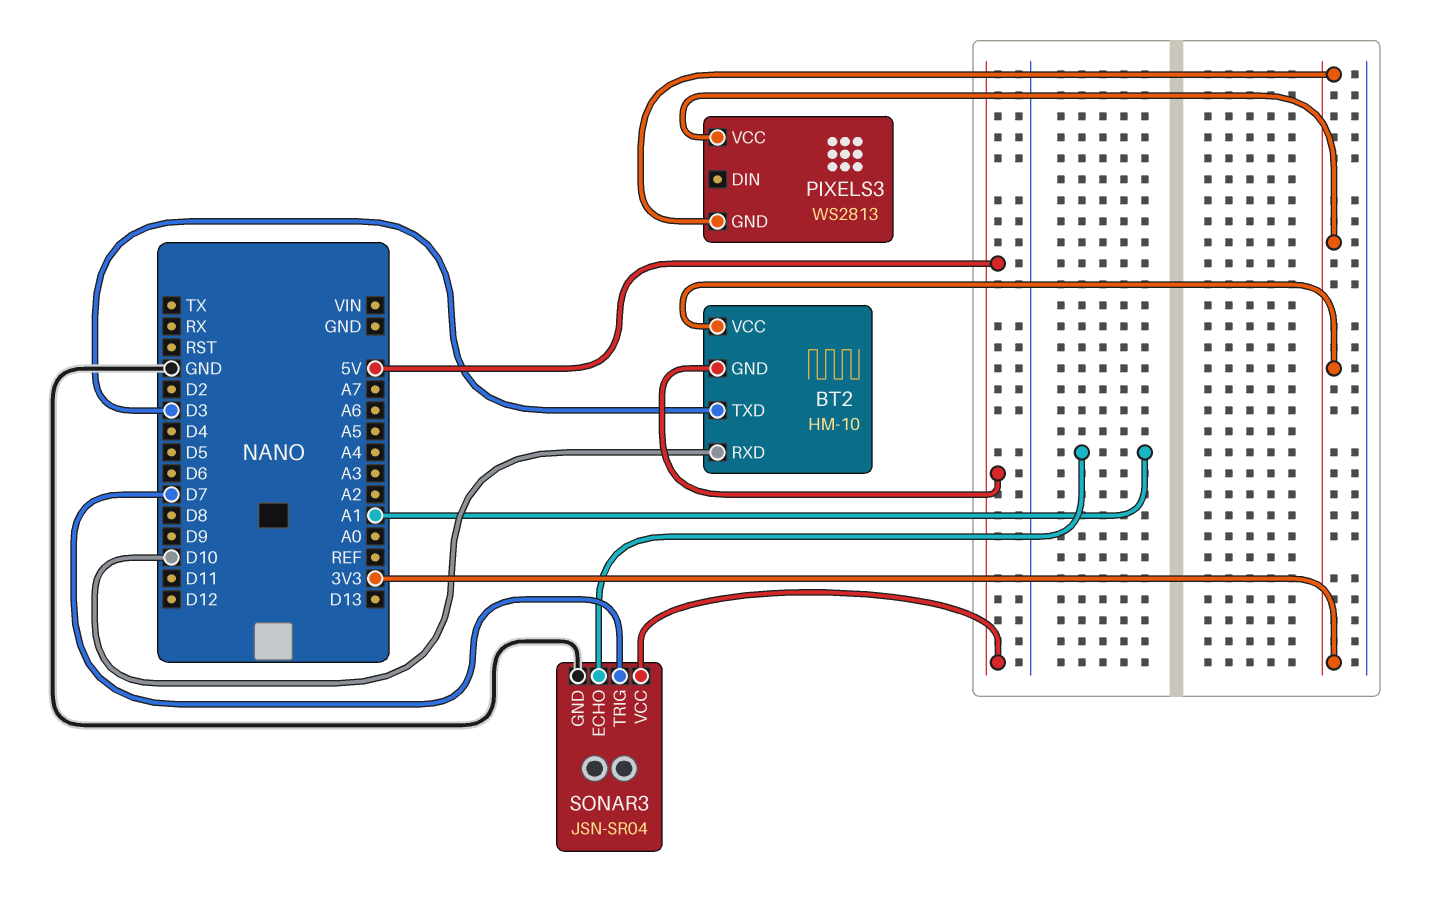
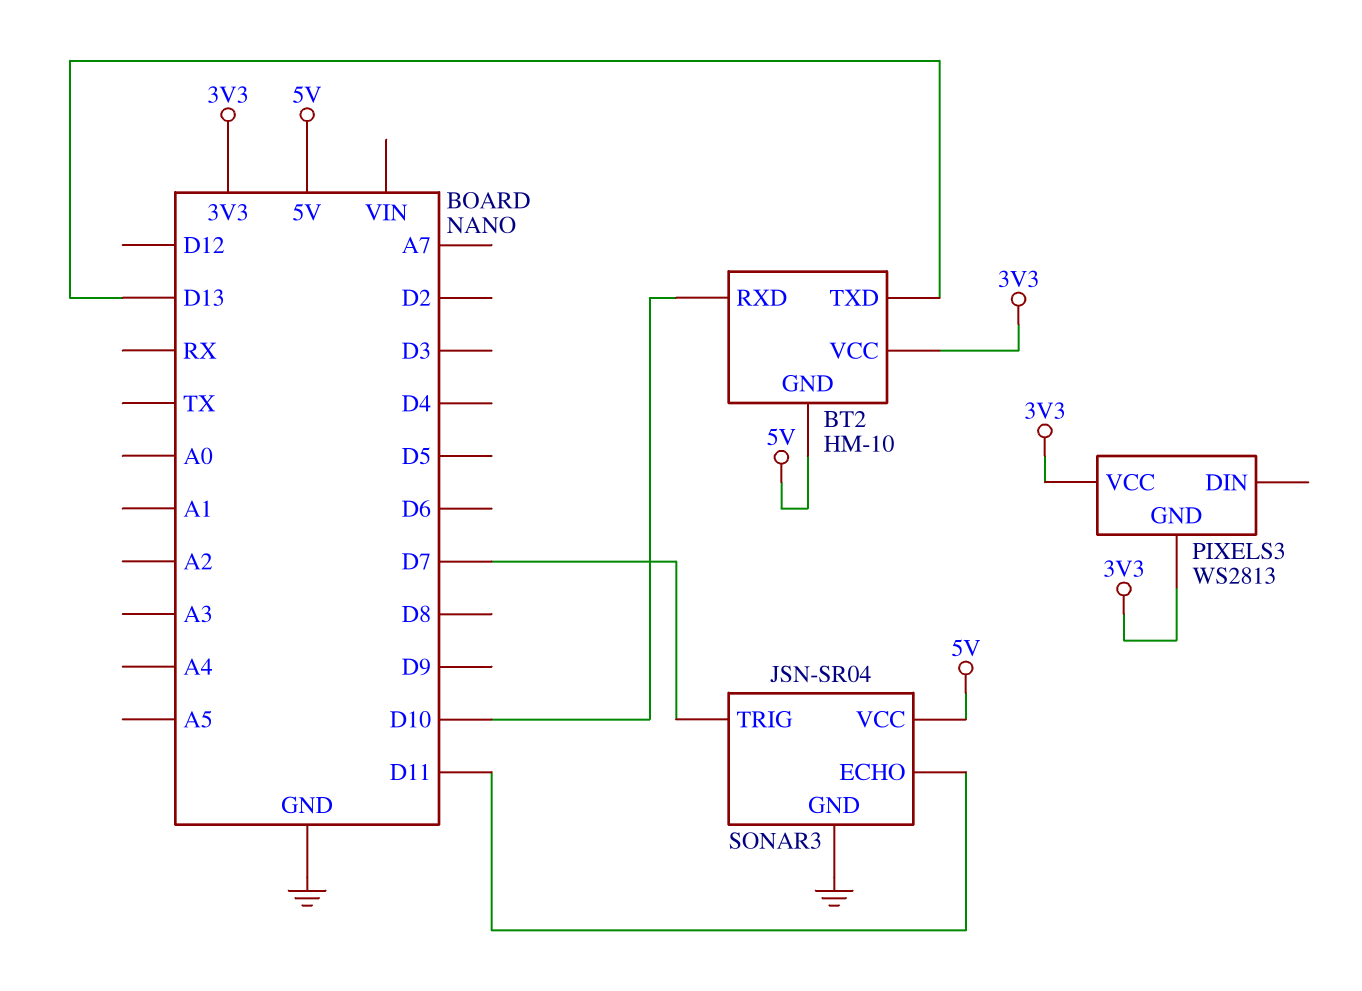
BT2 pin TXD: D3 -> D13
SONAR3 pin ECHO: A1 -> D11

